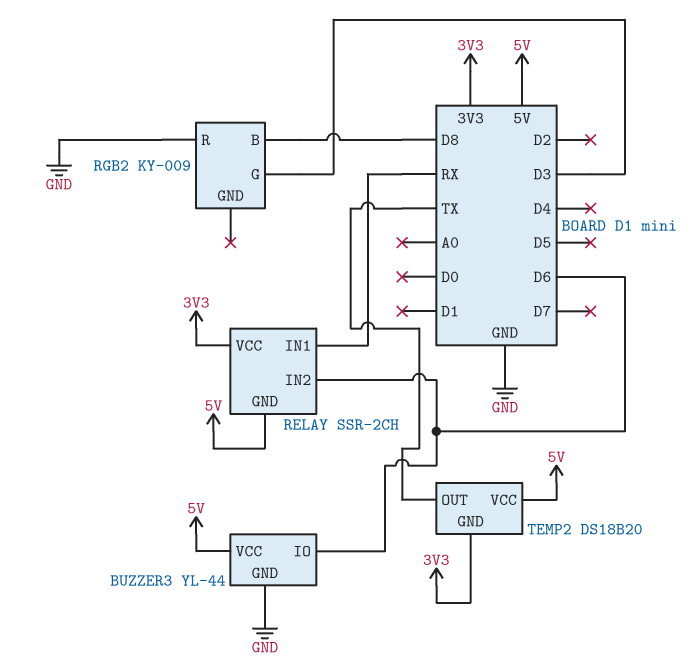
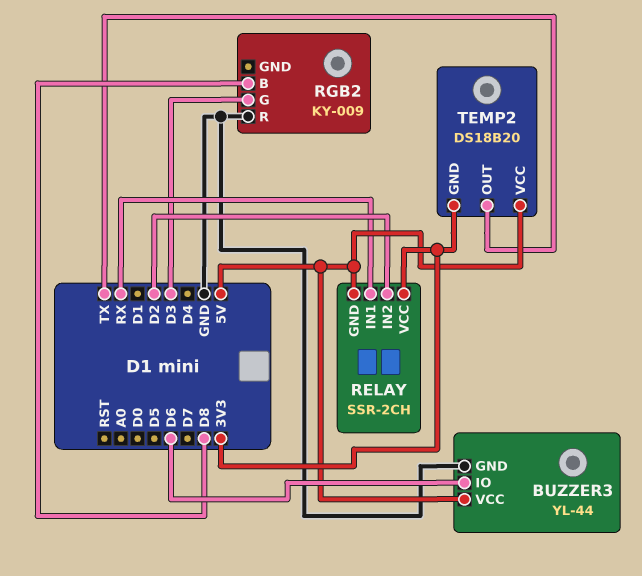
RELAY pin IN2: D6 -> D2

